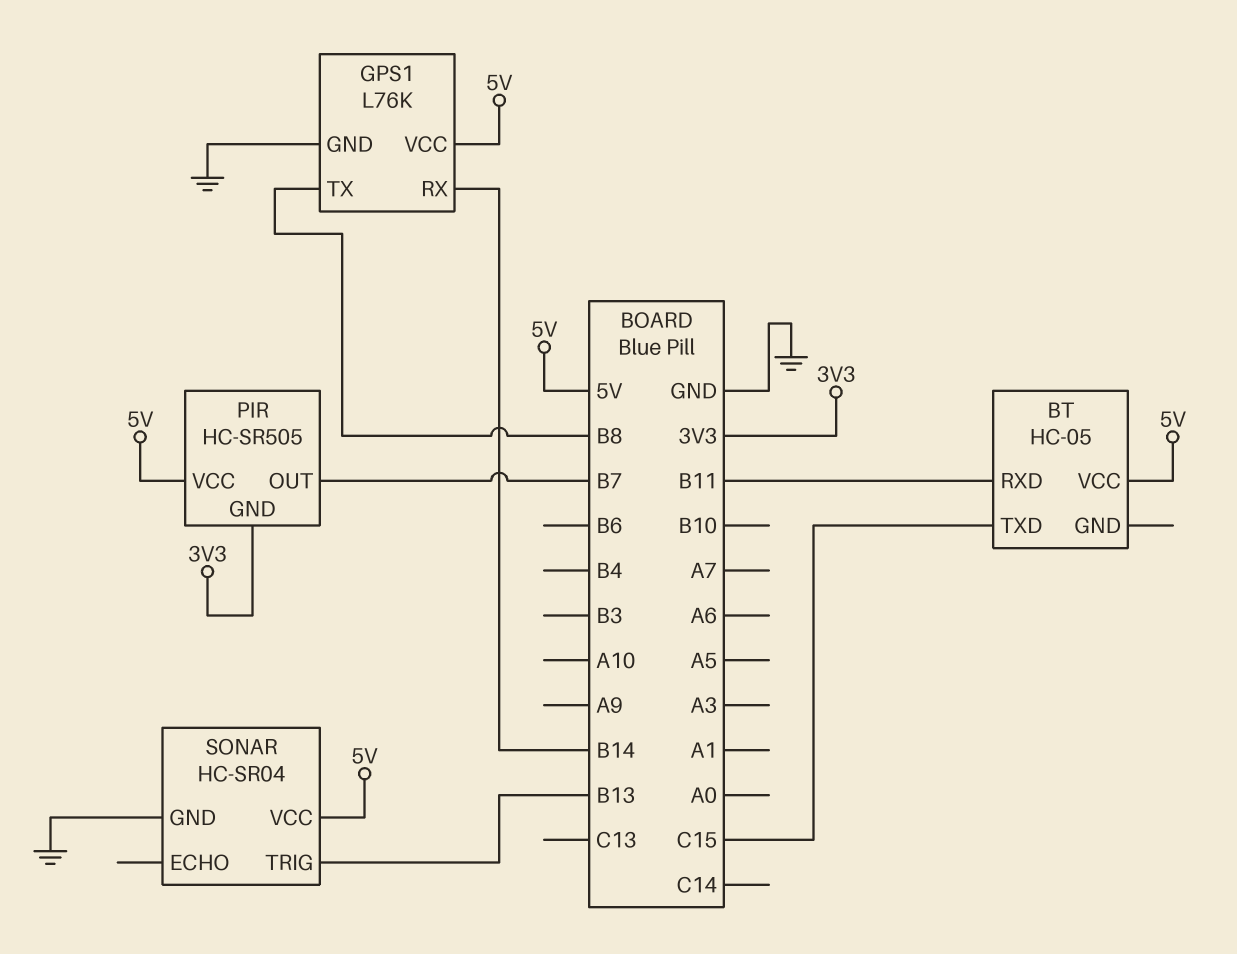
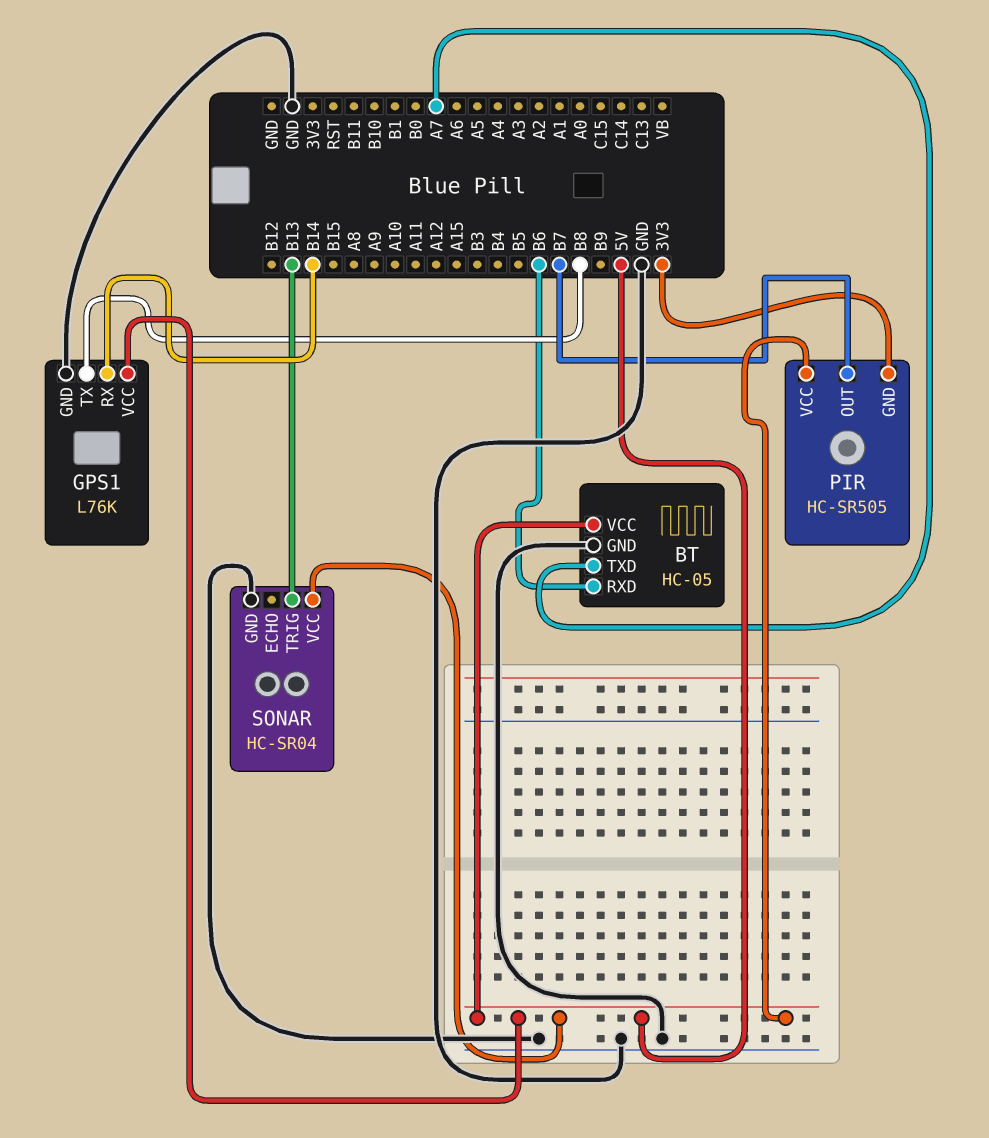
BT pin GND: none -> GND
BT pin RXD: B11 -> B6
BT pin TXD: C15 -> A7

